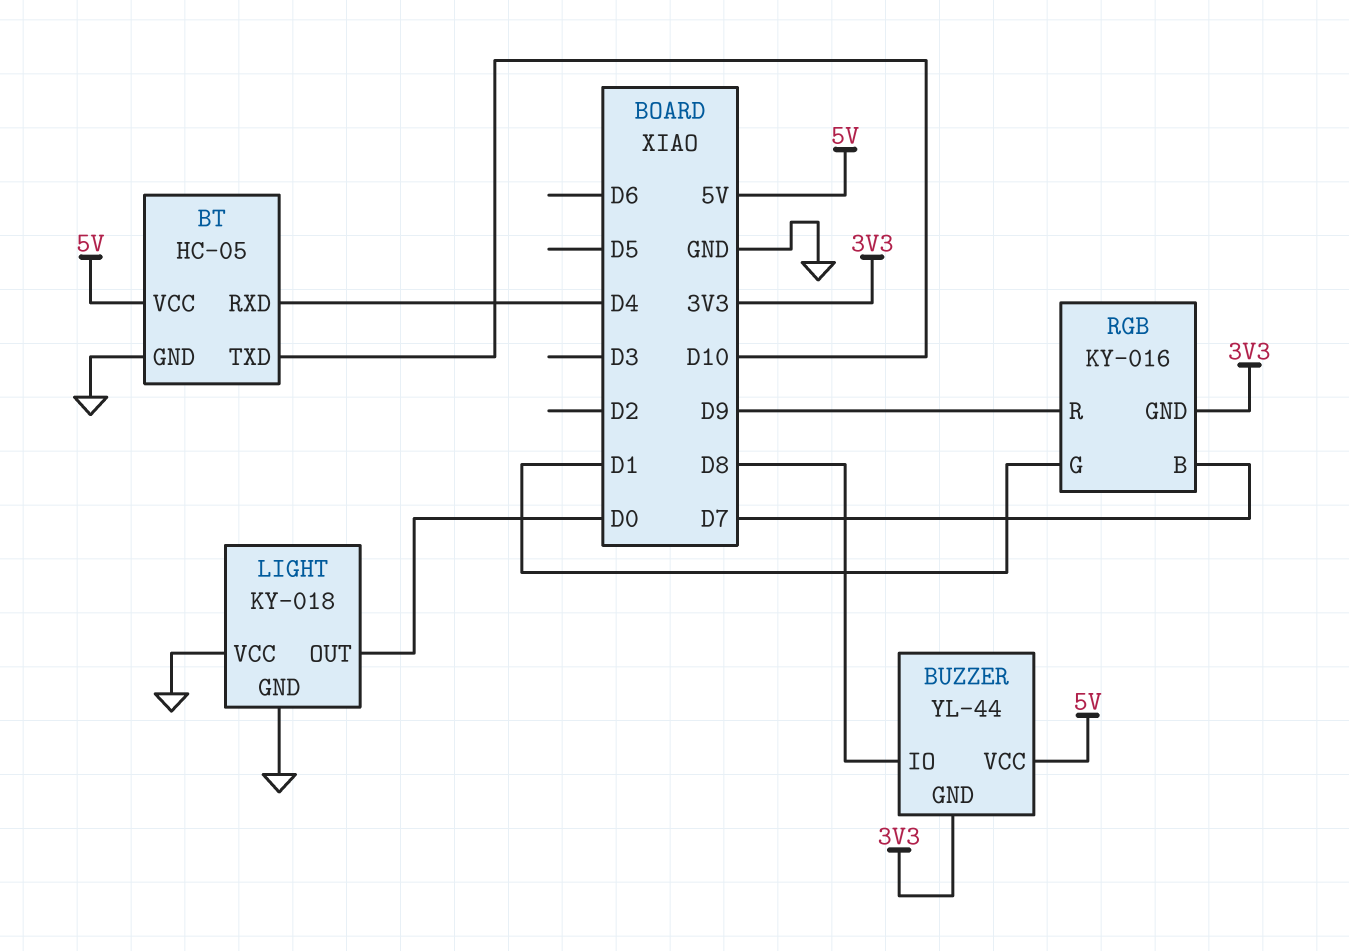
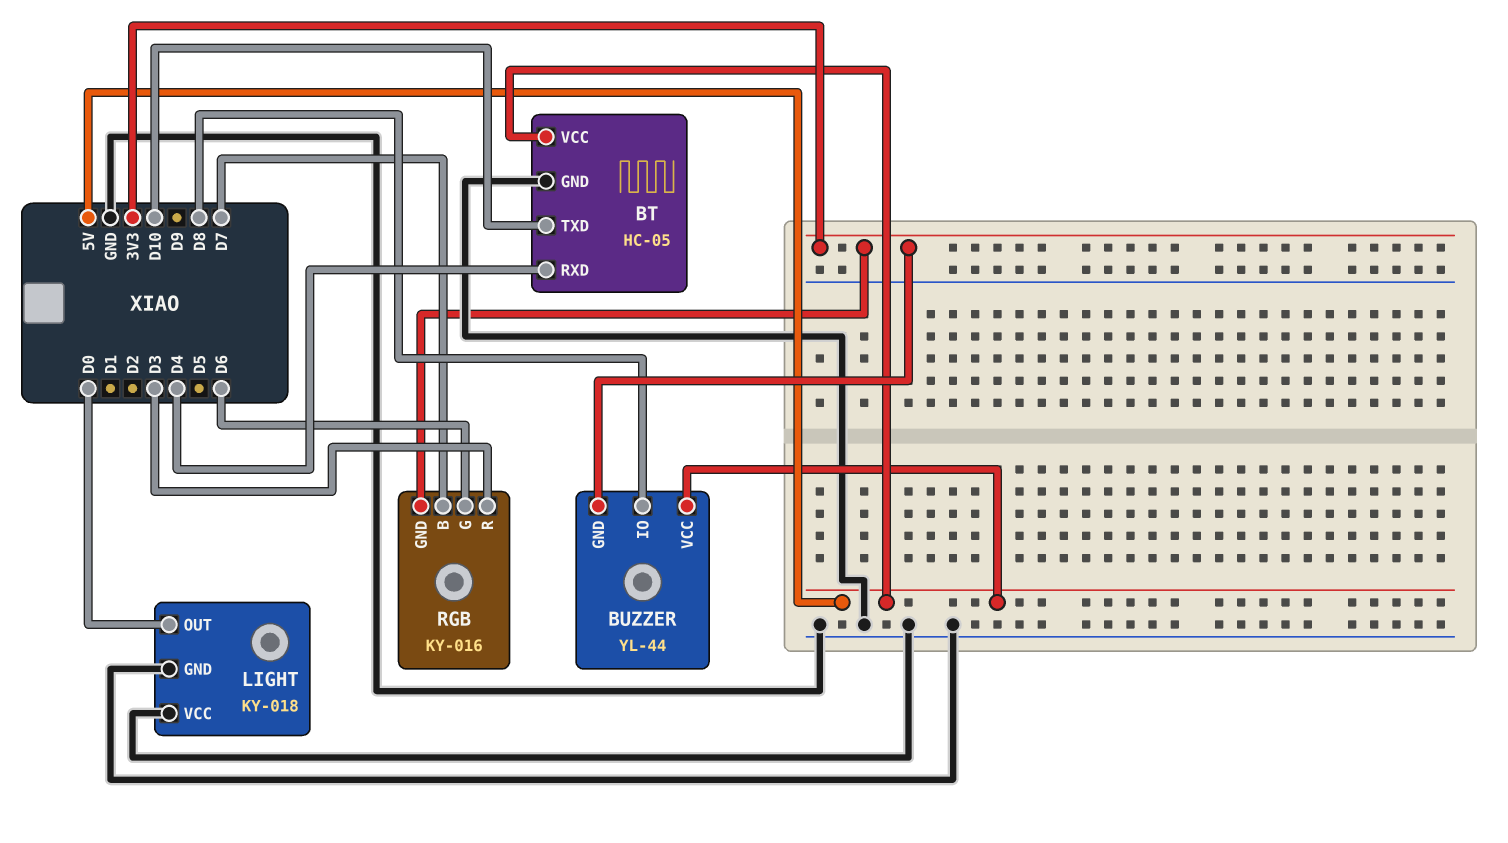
RGB pin G: D1 -> D6
RGB pin R: D9 -> D3

